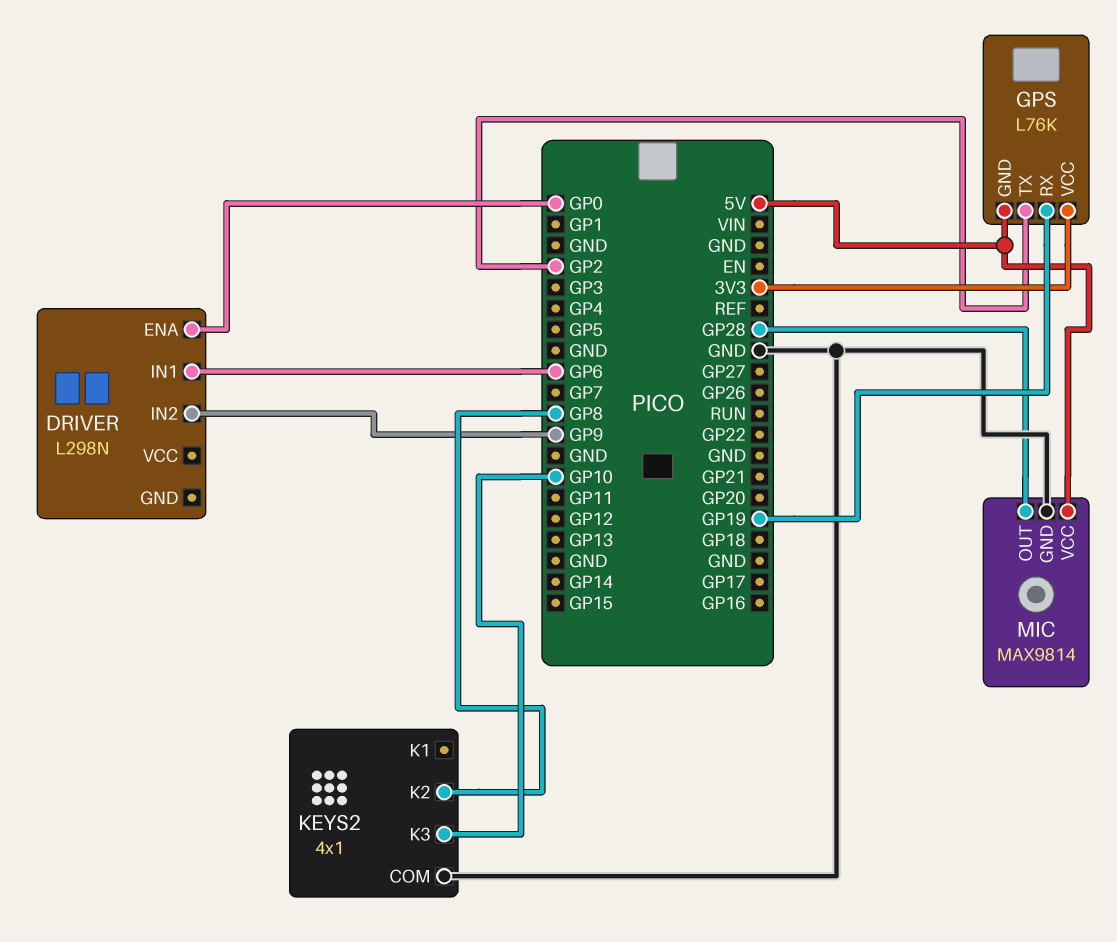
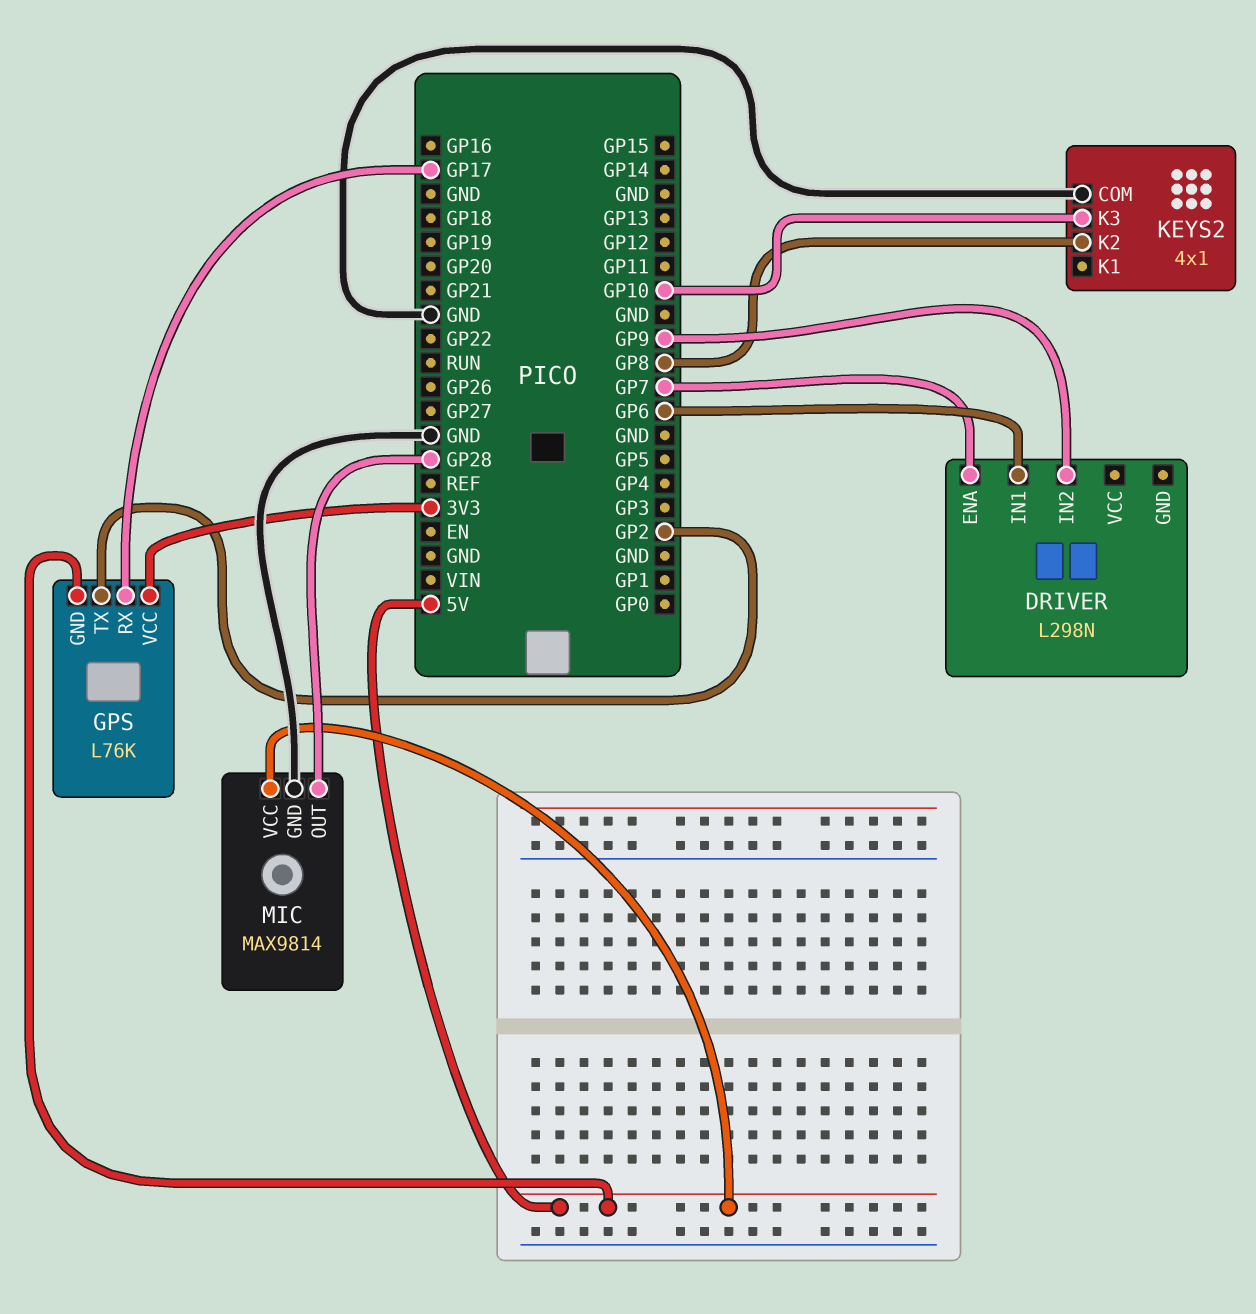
DRIVER pin ENA: GP0 -> GP7
GPS pin RX: GP19 -> GP17

